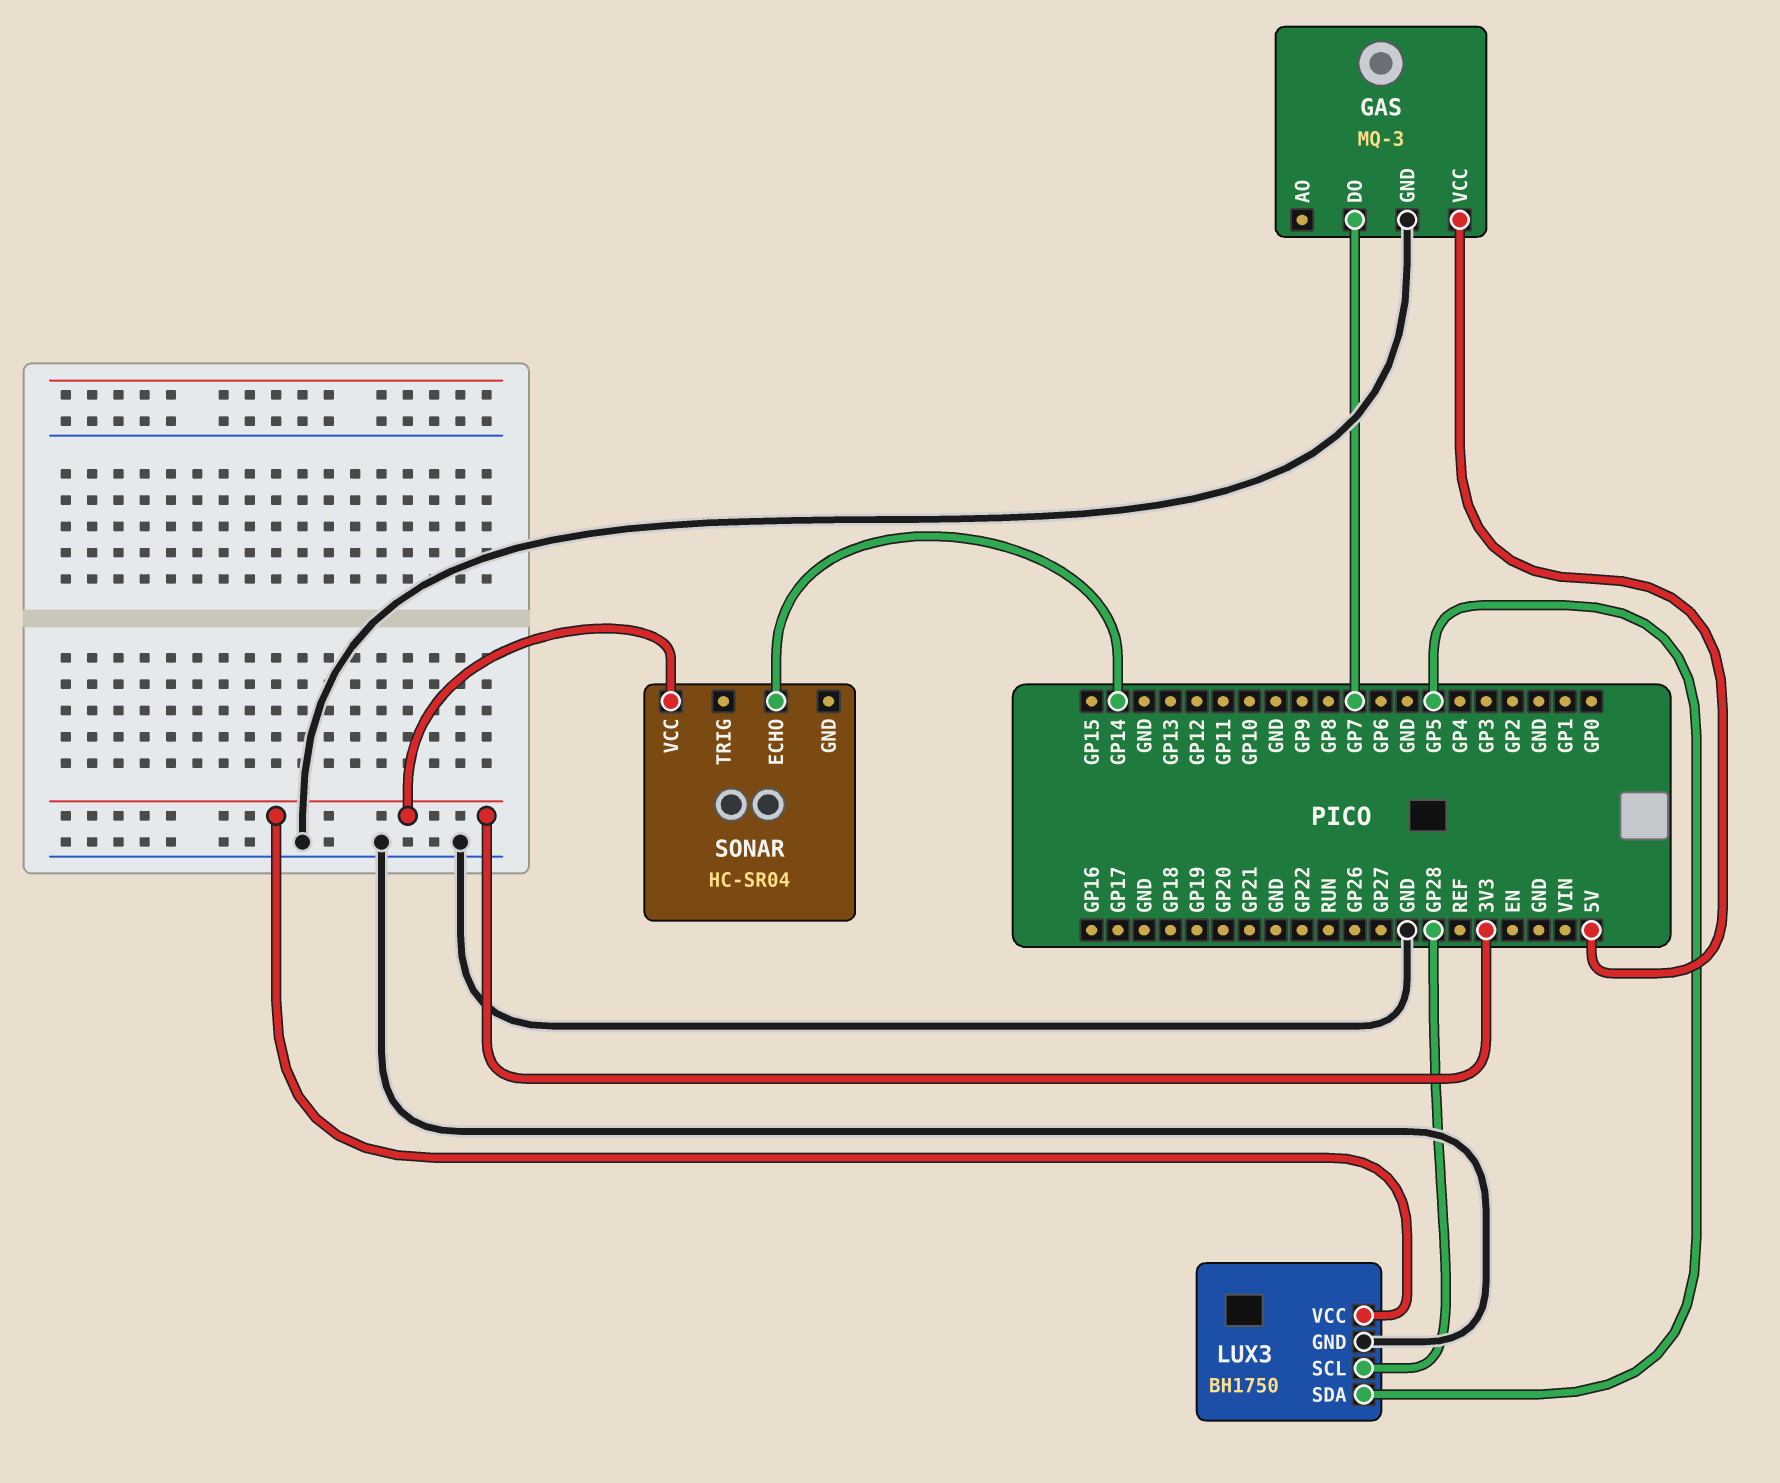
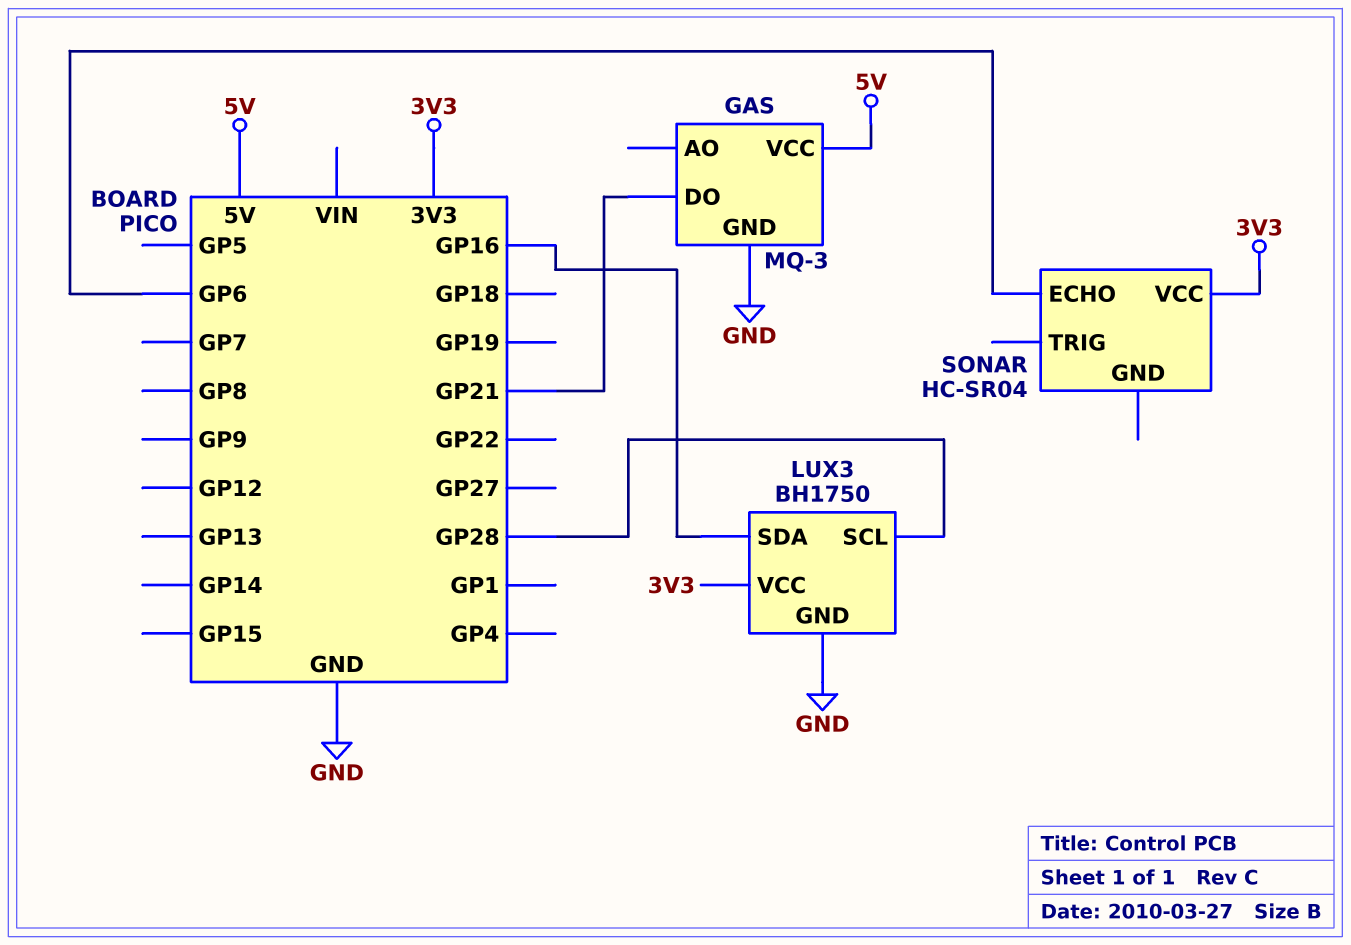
GAS pin DO: GP7 -> GP21
LUX3 pin SDA: GP5 -> GP16
SONAR pin ECHO: GP14 -> GP6

